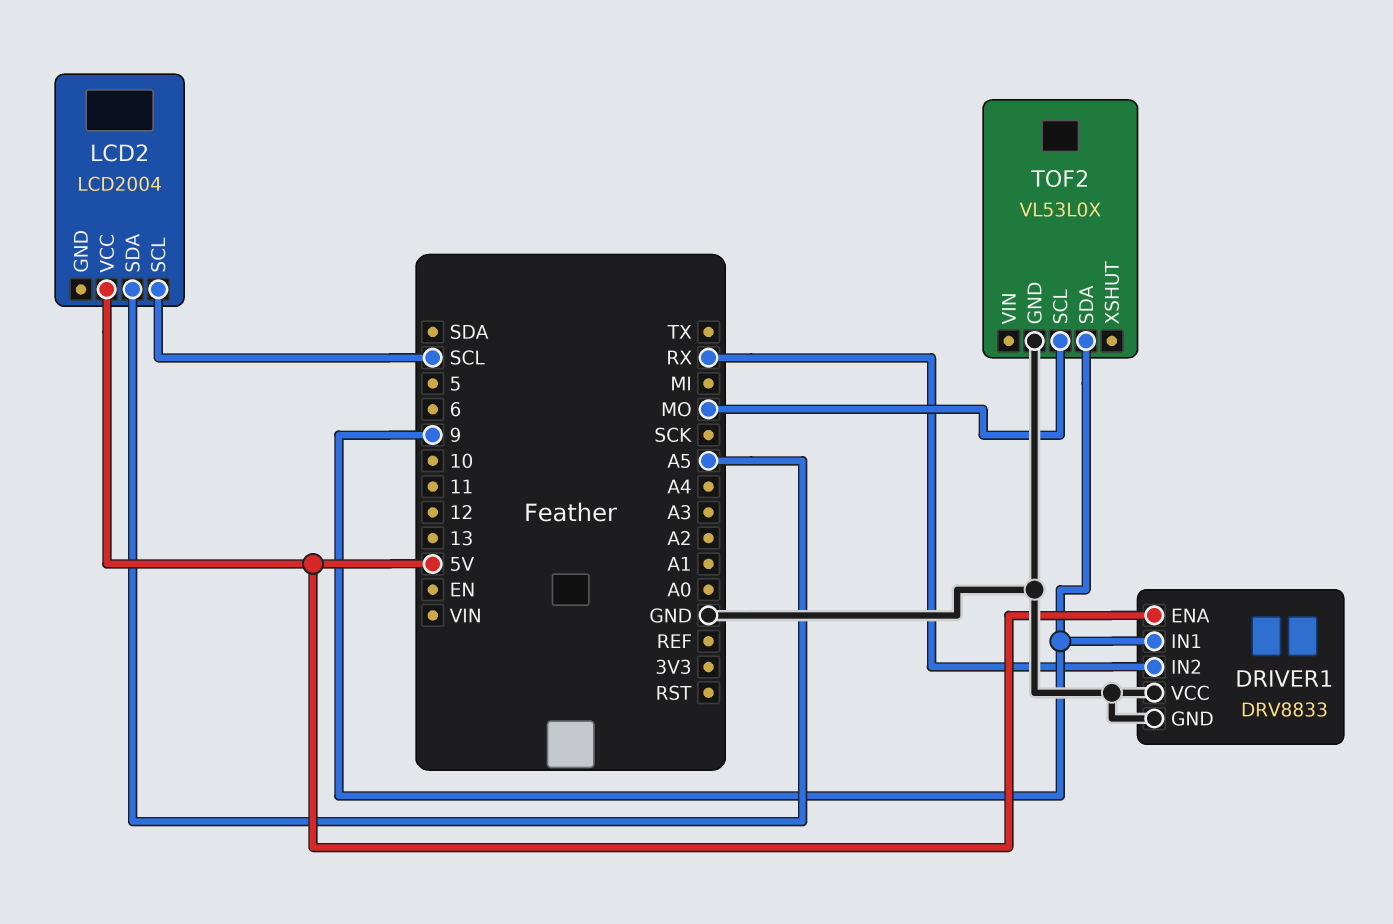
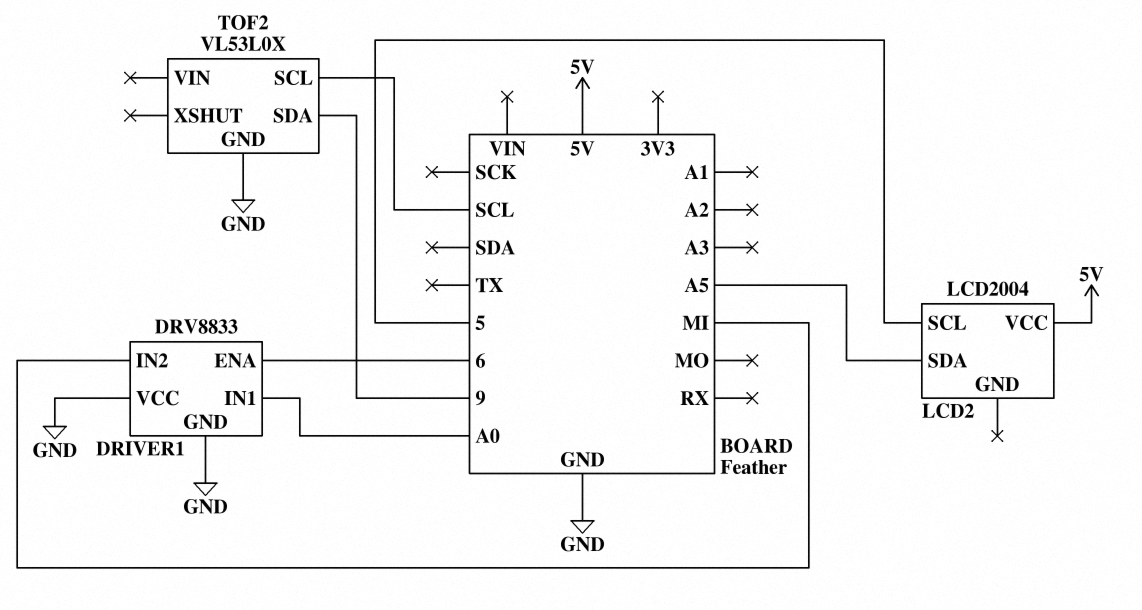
DRIVER1 pin ENA: 5V -> 6
DRIVER1 pin IN1: 9 -> A0
DRIVER1 pin IN2: RX -> MI
LCD2 pin SCL: SCL -> 5
TOF2 pin SCL: MO -> SCL

